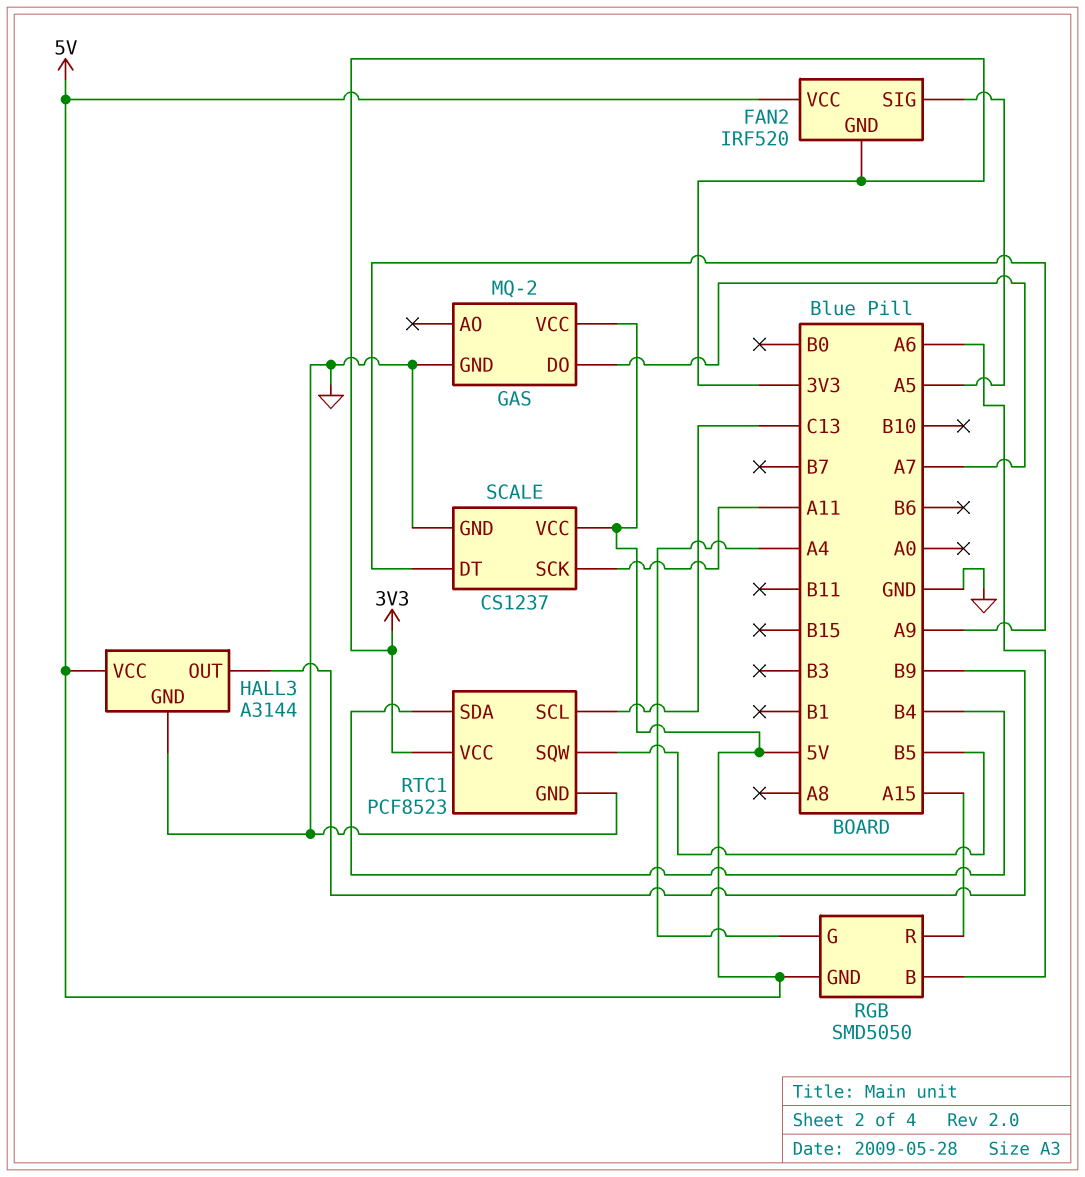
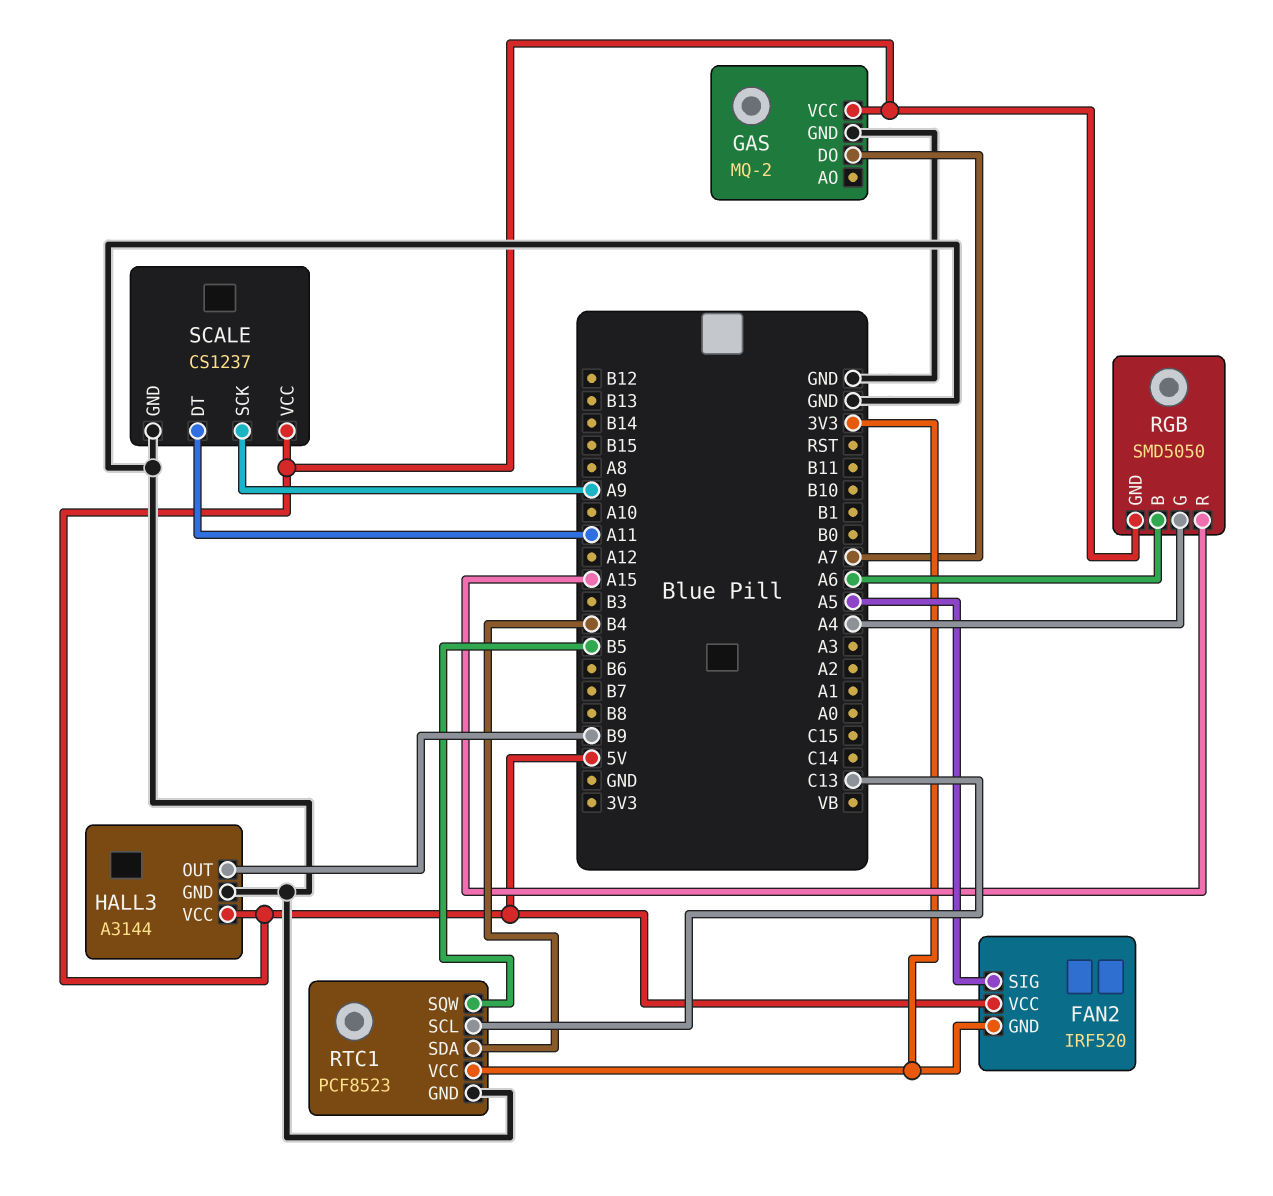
SCALE pin DT: A9 -> A11
SCALE pin SCK: A11 -> A9

